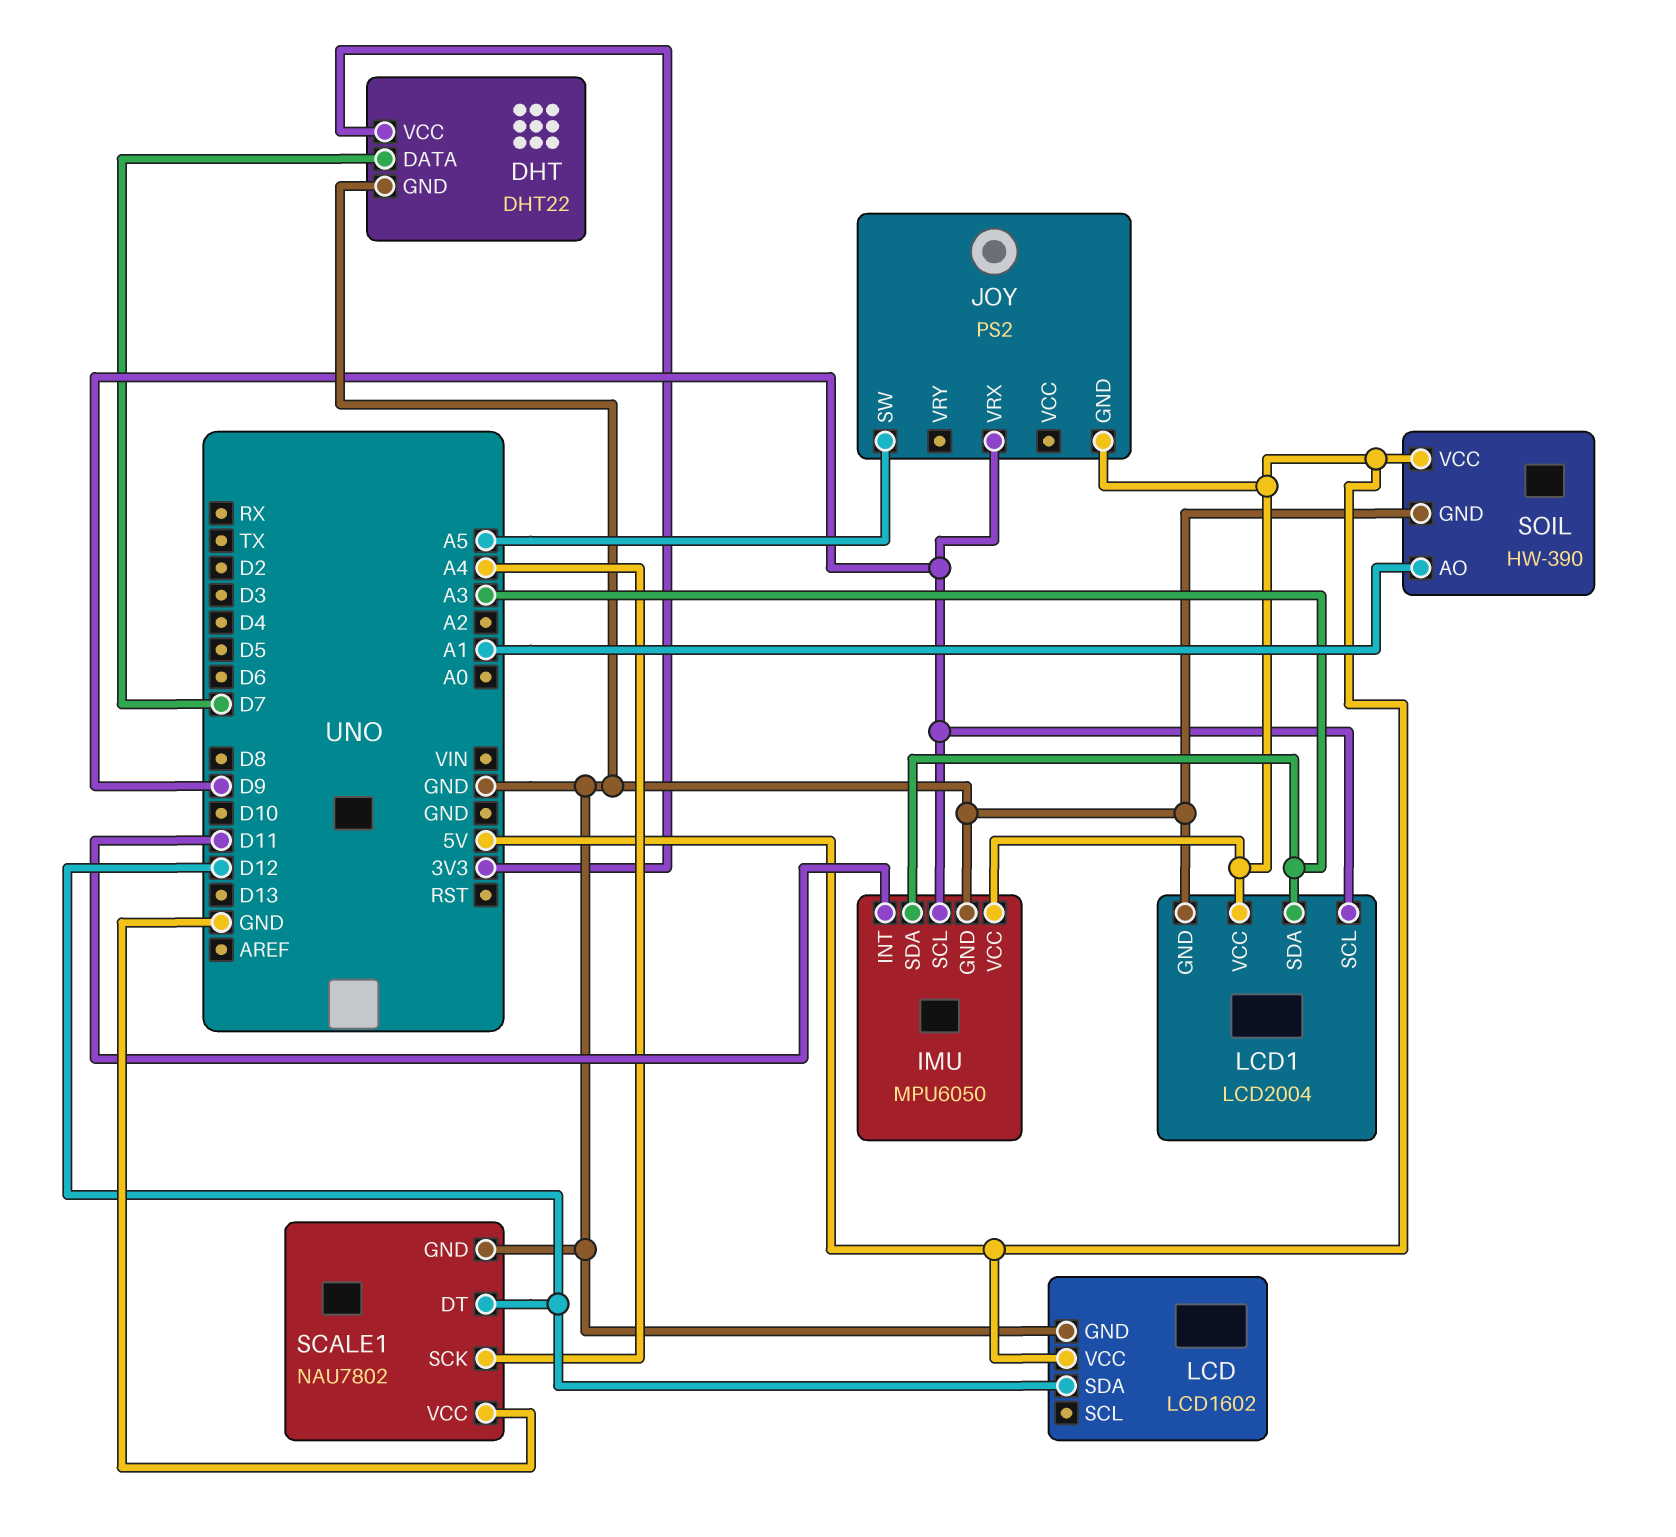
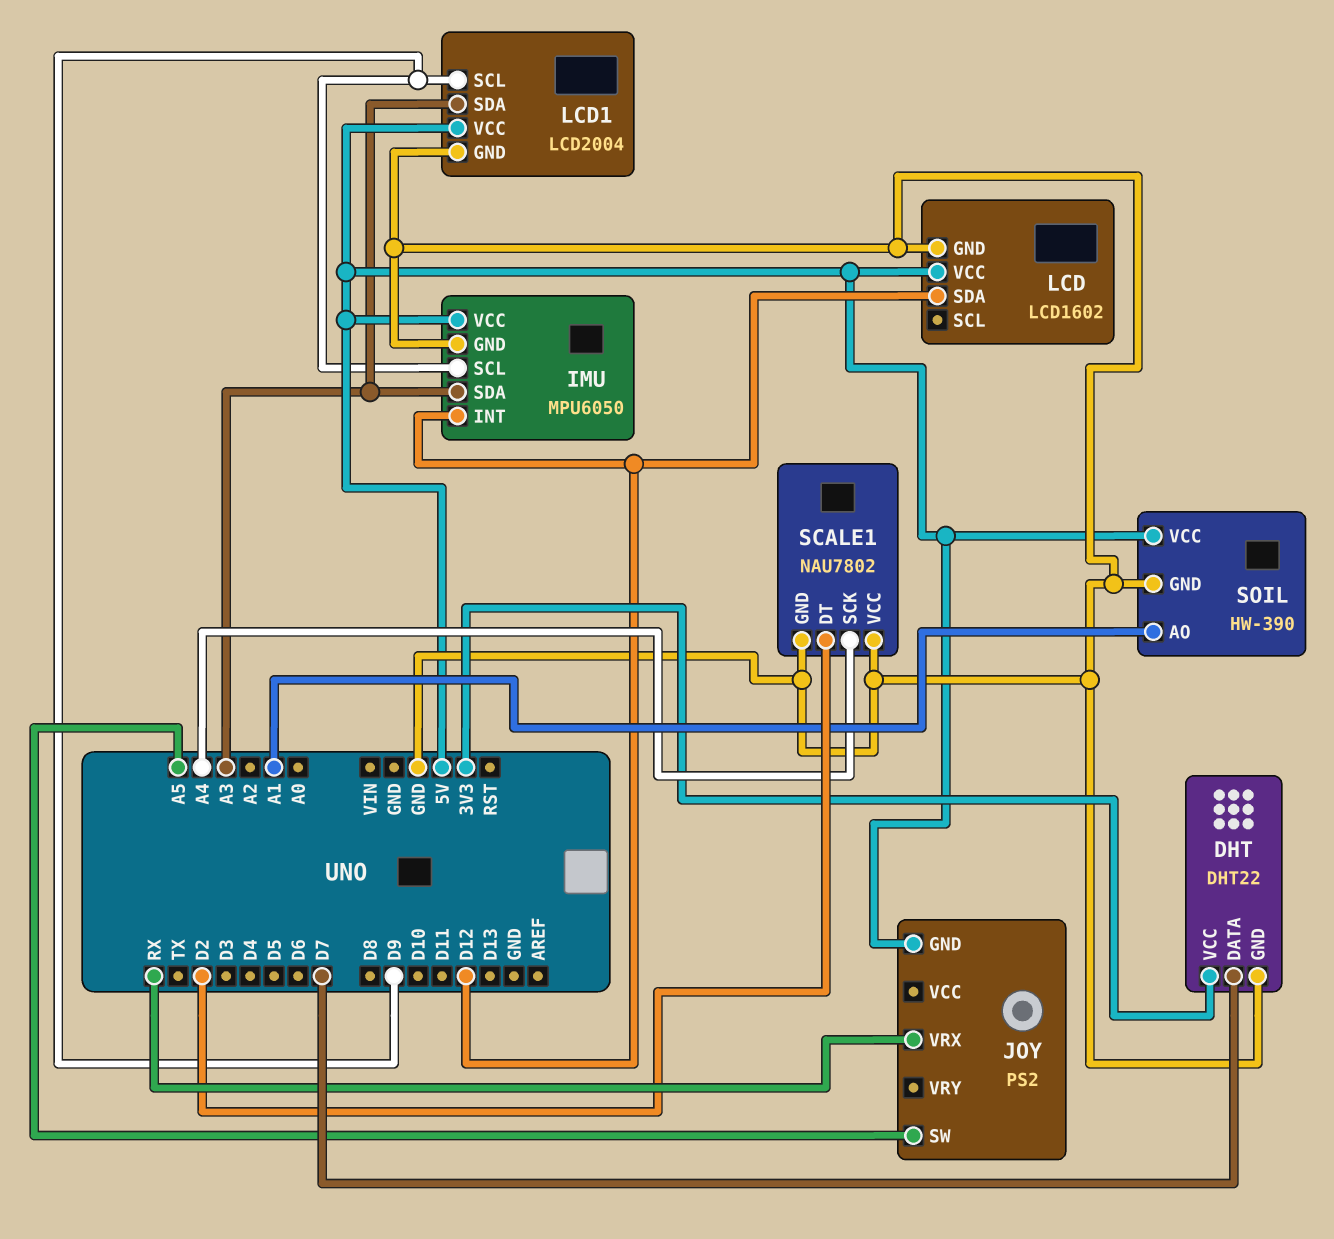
IMU pin INT: D11 -> D12
JOY pin VRX: D9 -> RX
SCALE1 pin DT: D12 -> D2

